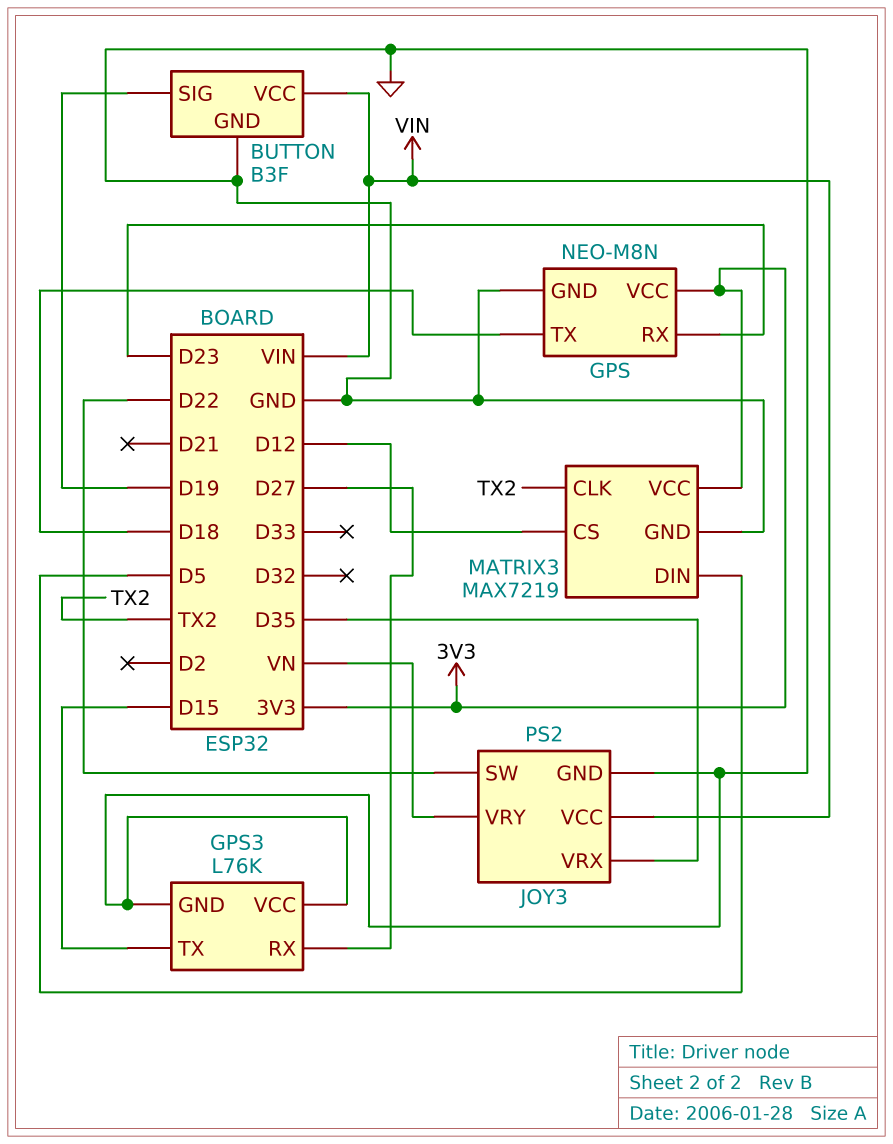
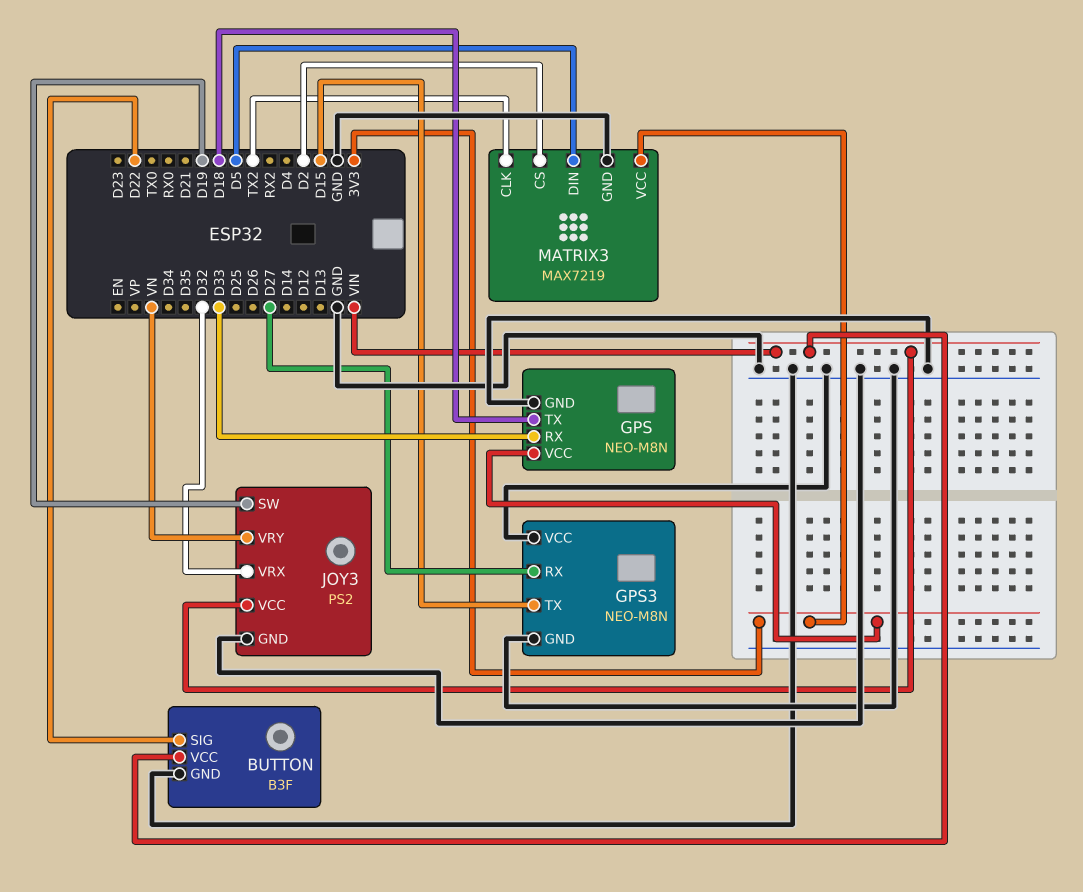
BUTTON pin SIG: D19 -> D22
GPS pin RX: D23 -> D33
GPS3: L76K -> NEO-M8N
JOY3 pin SW: D22 -> D19
JOY3 pin VRX: D35 -> D32
MATRIX3 pin CS: D12 -> D2

